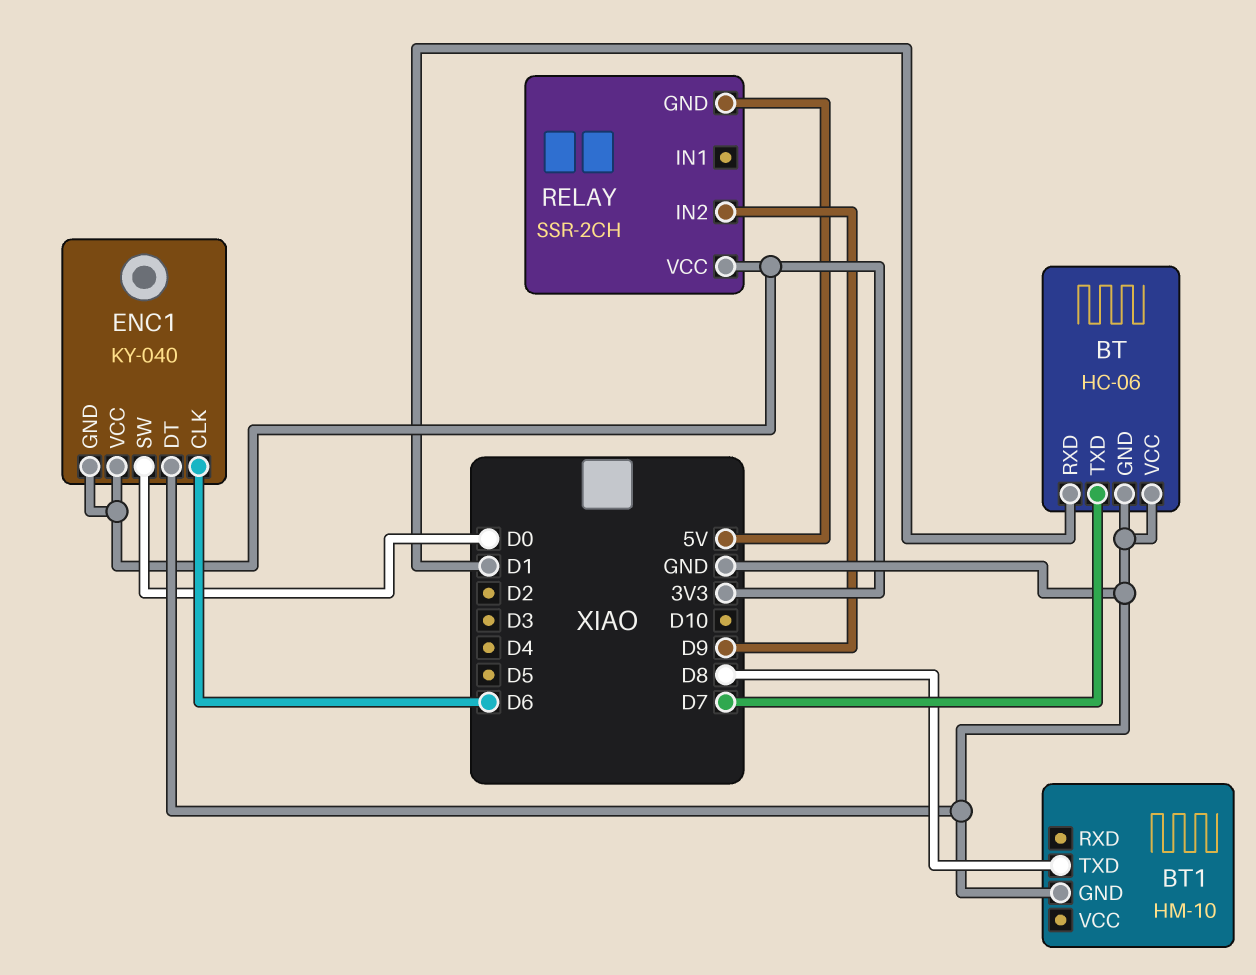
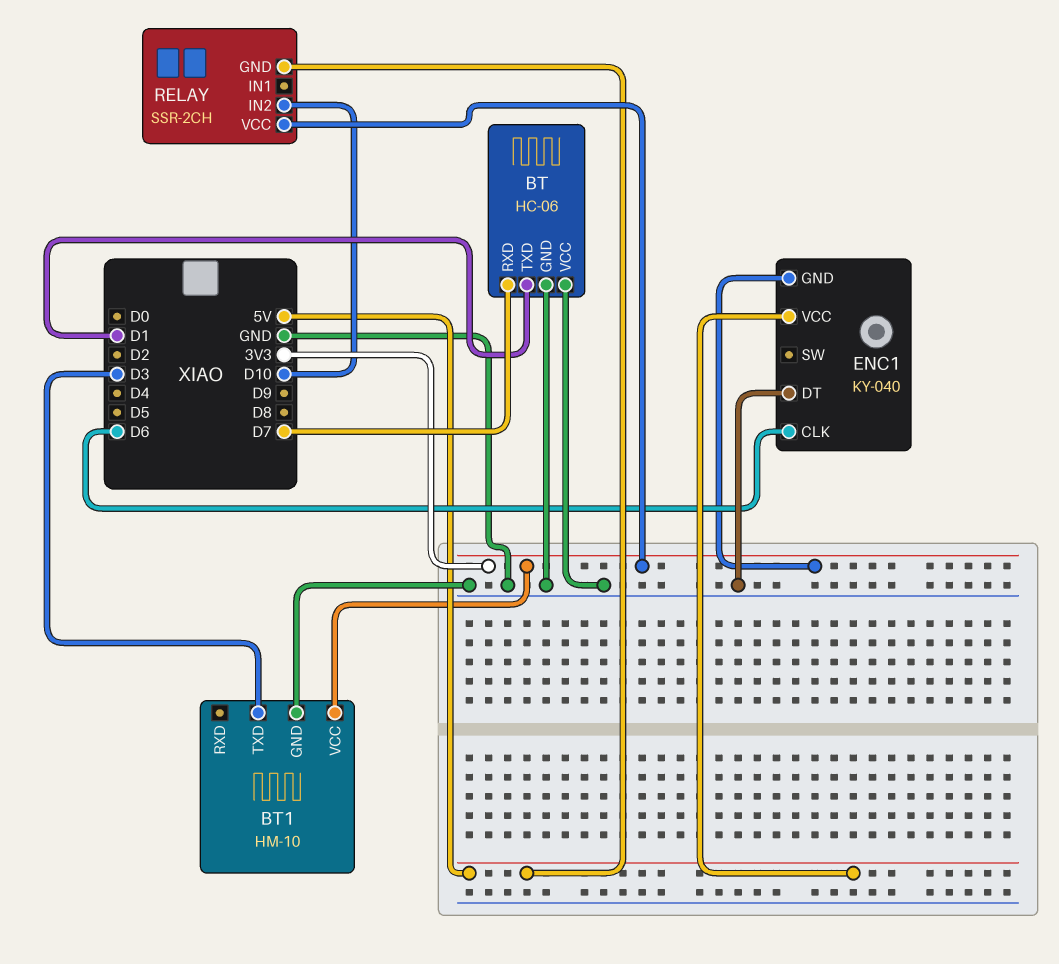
BT pin RXD: D1 -> D7
BT pin TXD: D7 -> D1
BT1 pin TXD: D8 -> D3
BT1 pin VCC: none -> 3V3
ENC1 pin SW: D0 -> none
ENC1 pin VCC: 3V3 -> 5V
RELAY pin IN2: D9 -> D10

